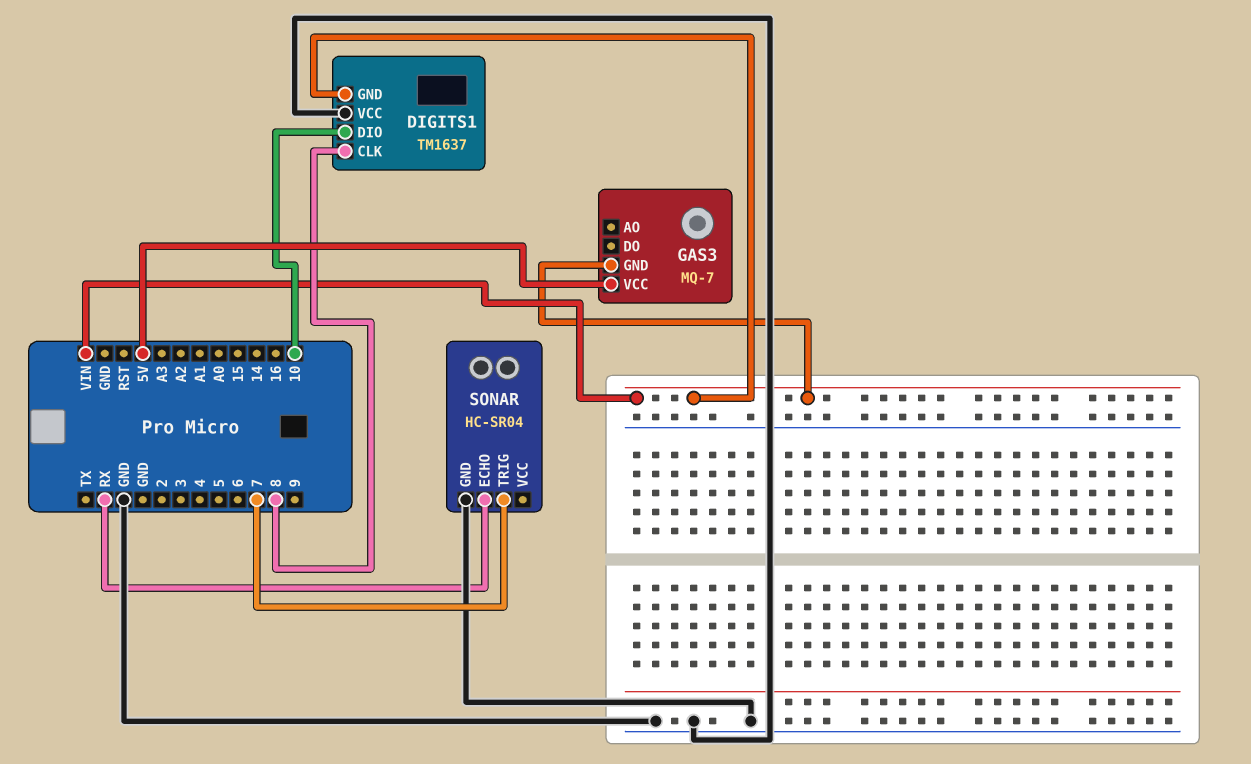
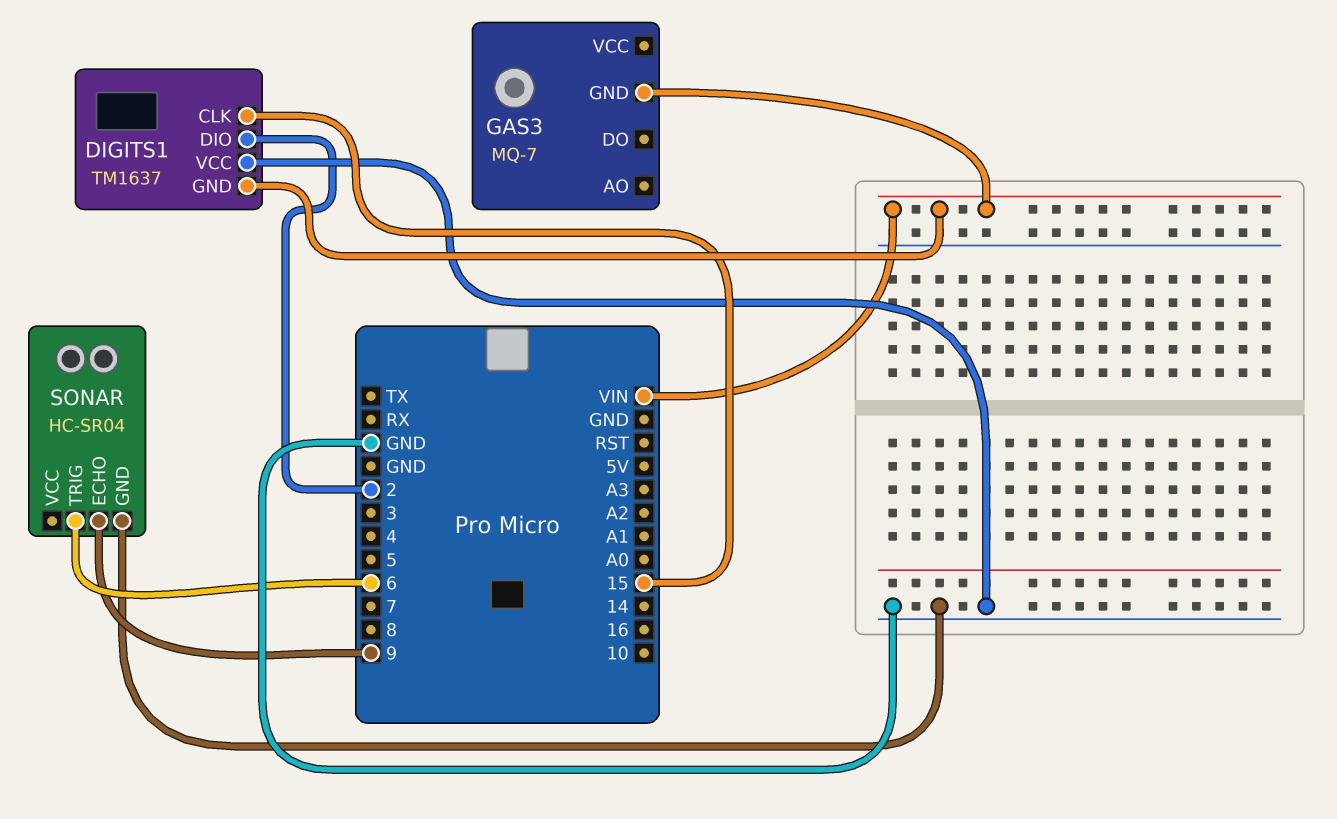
DIGITS1 pin CLK: 8 -> 15
DIGITS1 pin DIO: 10 -> 2
GAS3 pin VCC: 5V -> none
SONAR pin ECHO: RX -> 9
SONAR pin TRIG: 7 -> 6

